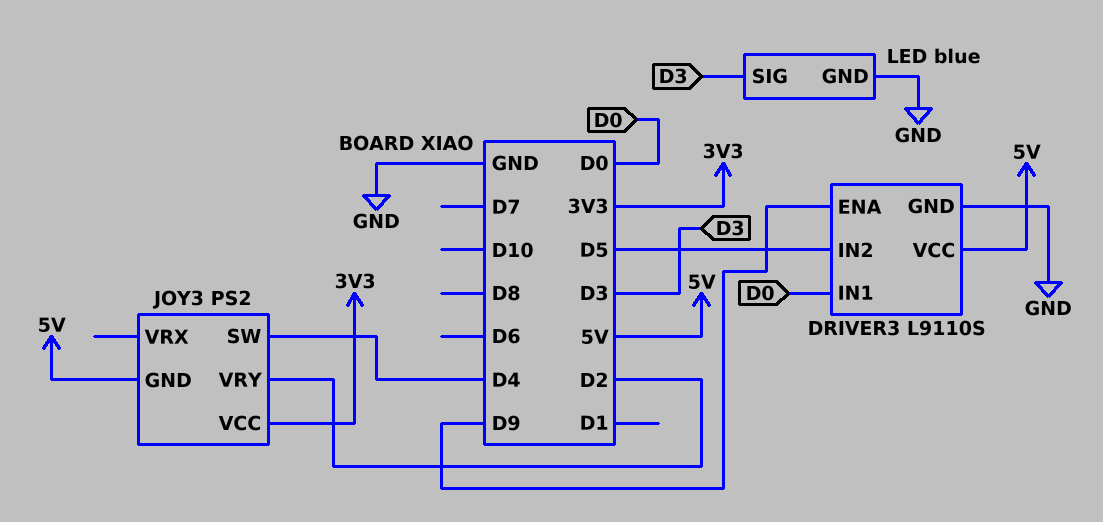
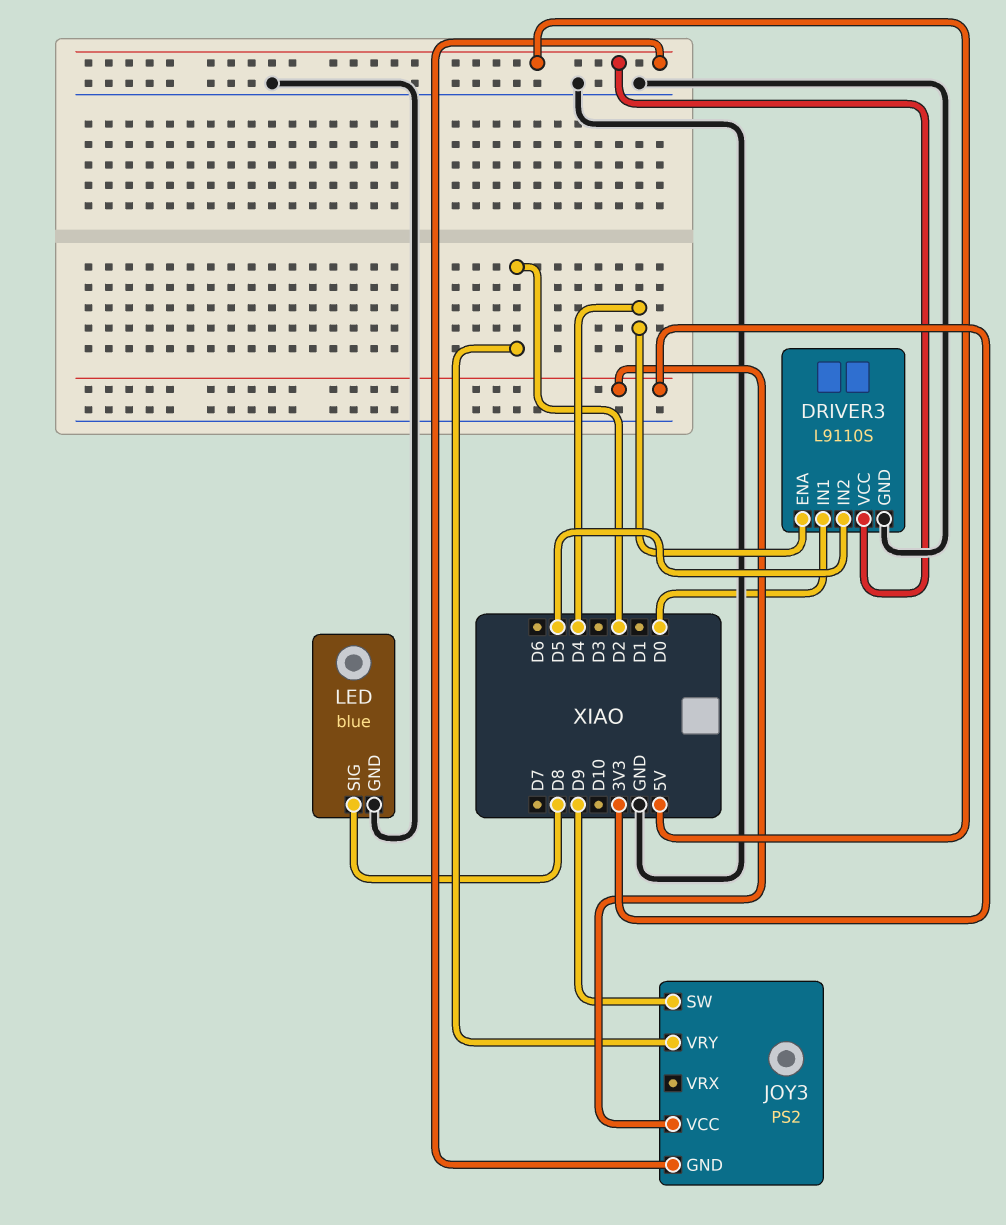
DRIVER3 pin ENA: D9 -> D4
JOY3 pin SW: D4 -> D9
LED pin SIG: D3 -> D8

